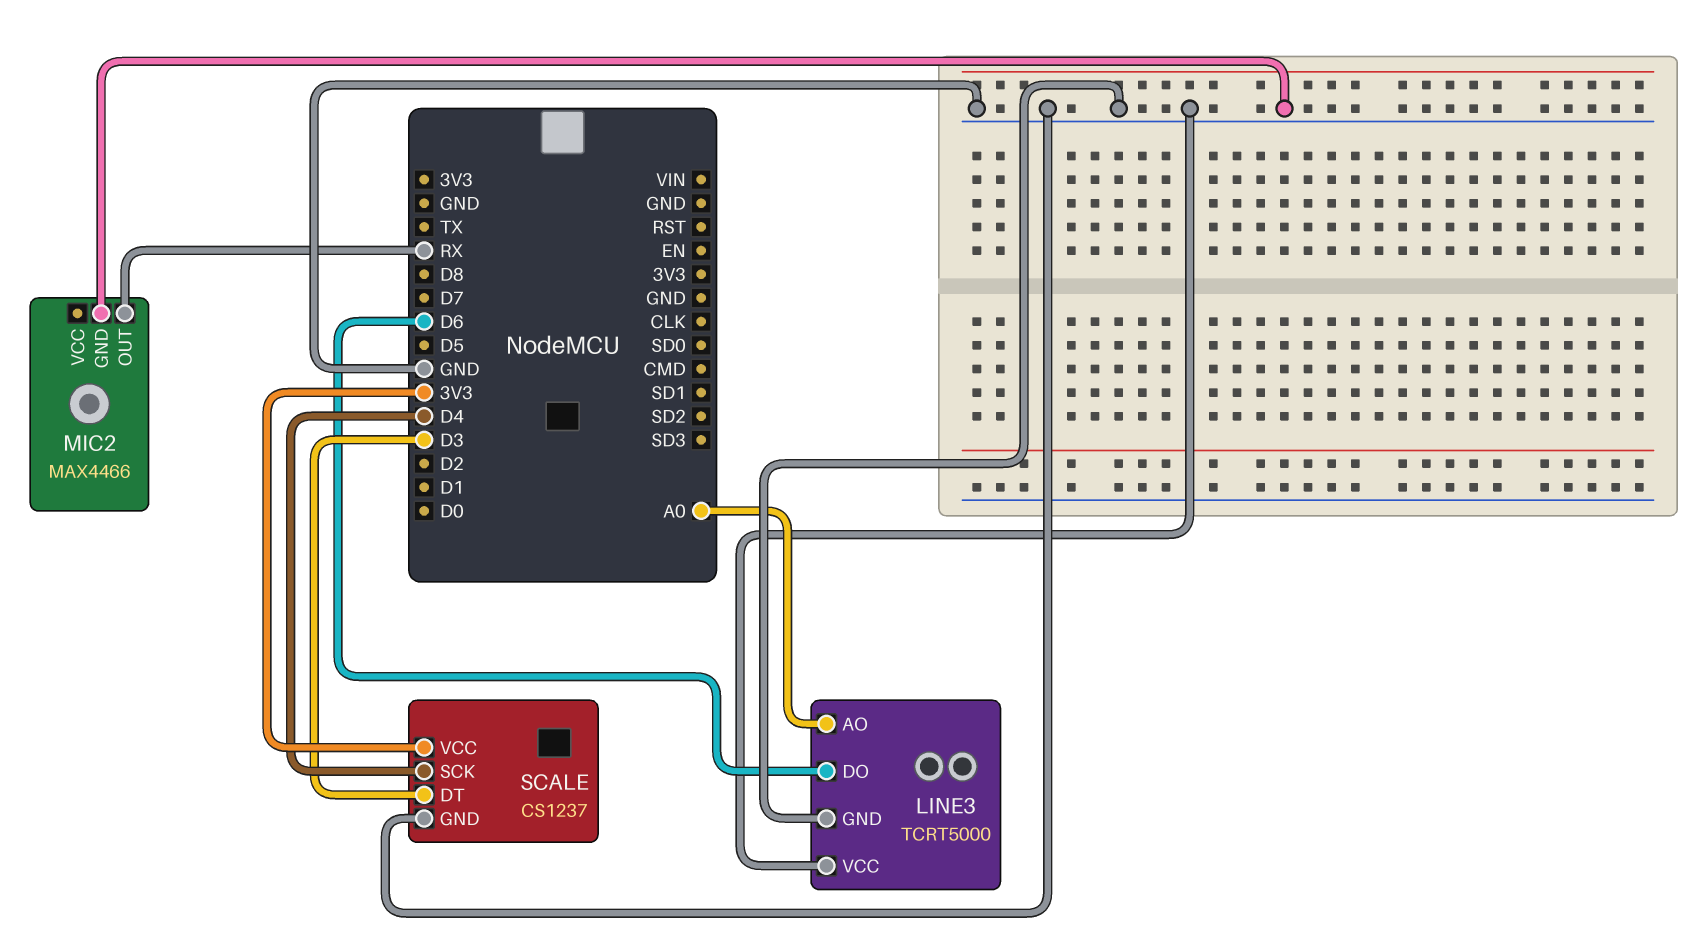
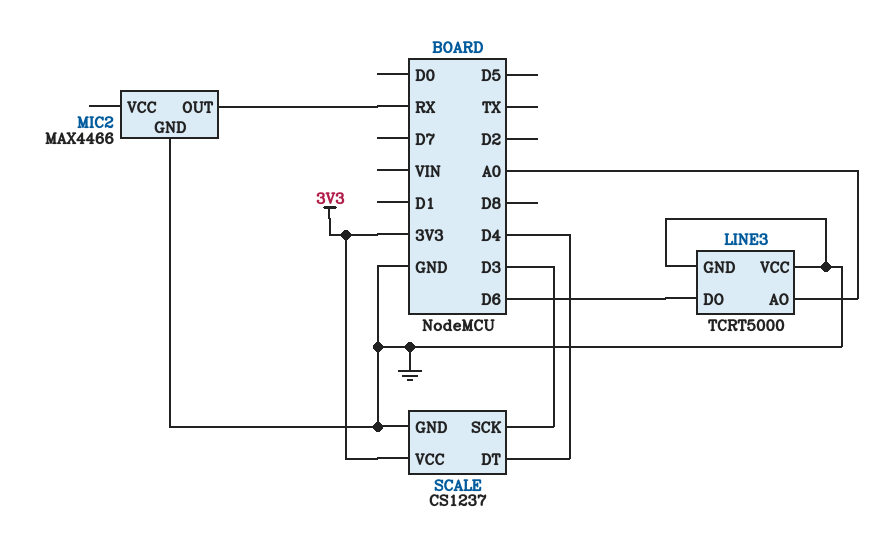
SCALE pin DT: D3 -> D4
SCALE pin SCK: D4 -> D3

